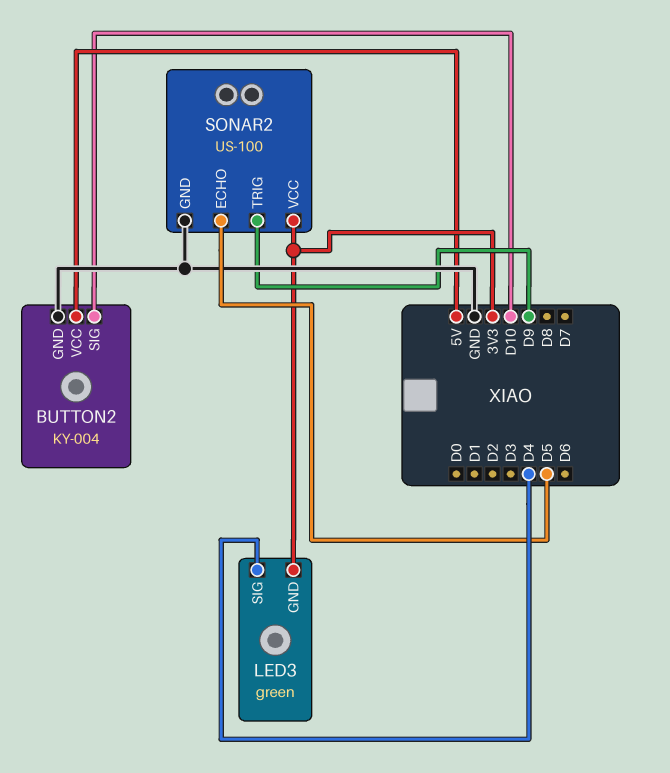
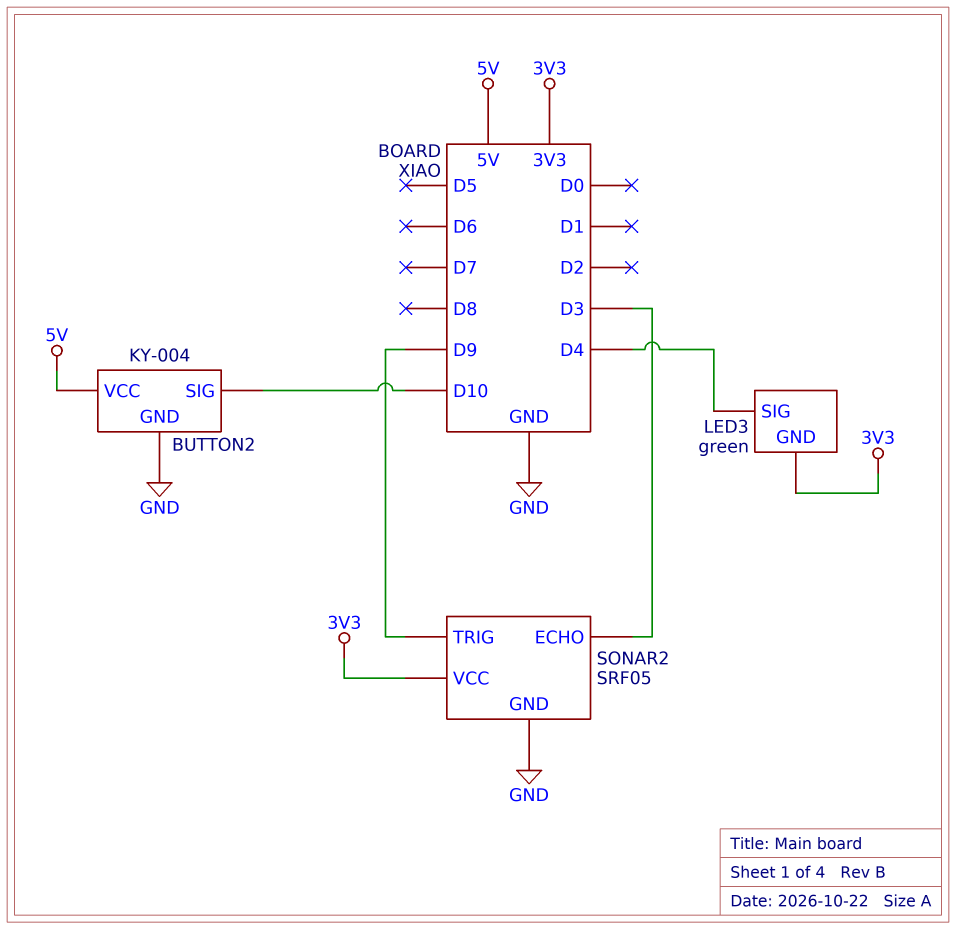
SONAR2: US-100 -> SRF05
SONAR2 pin ECHO: D5 -> D3

